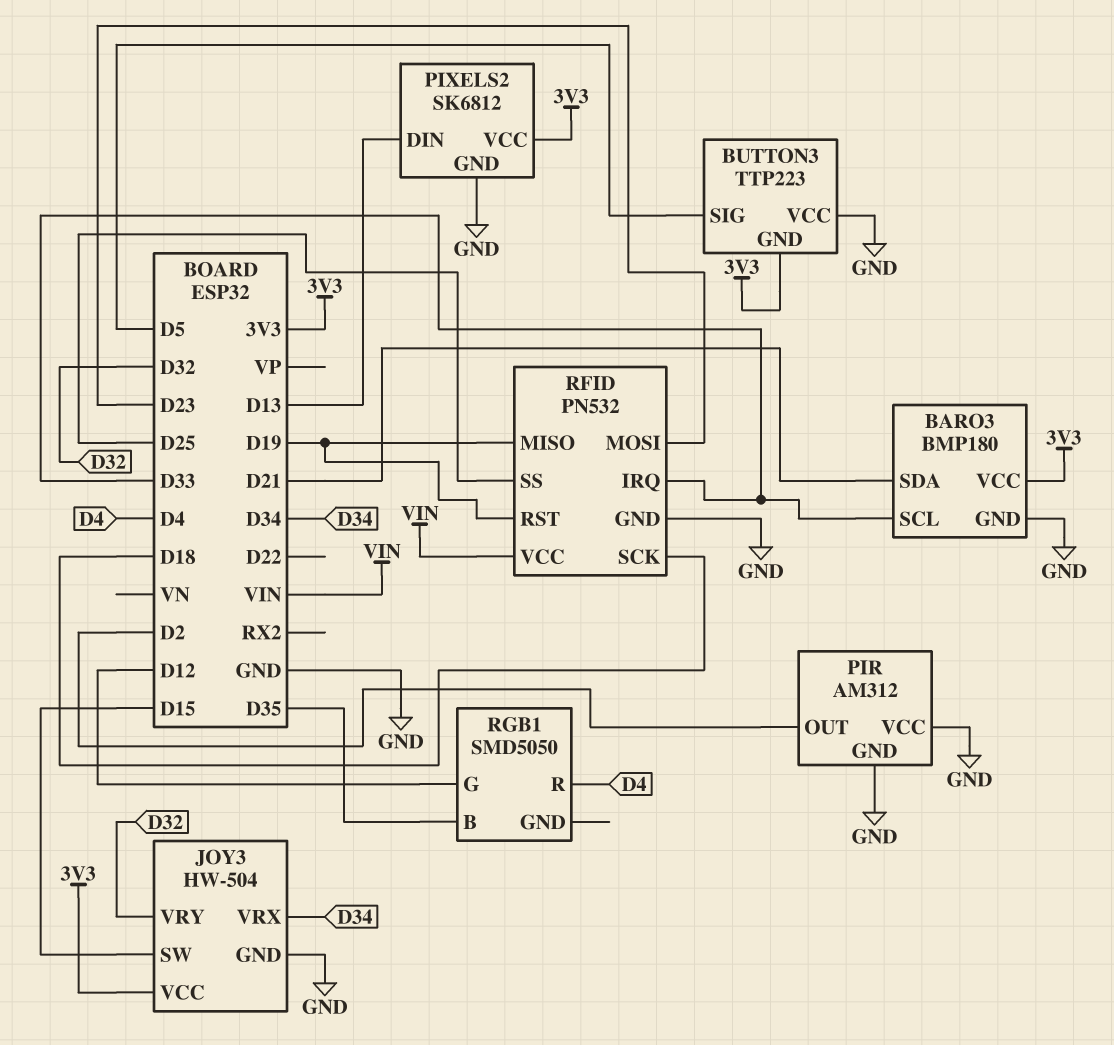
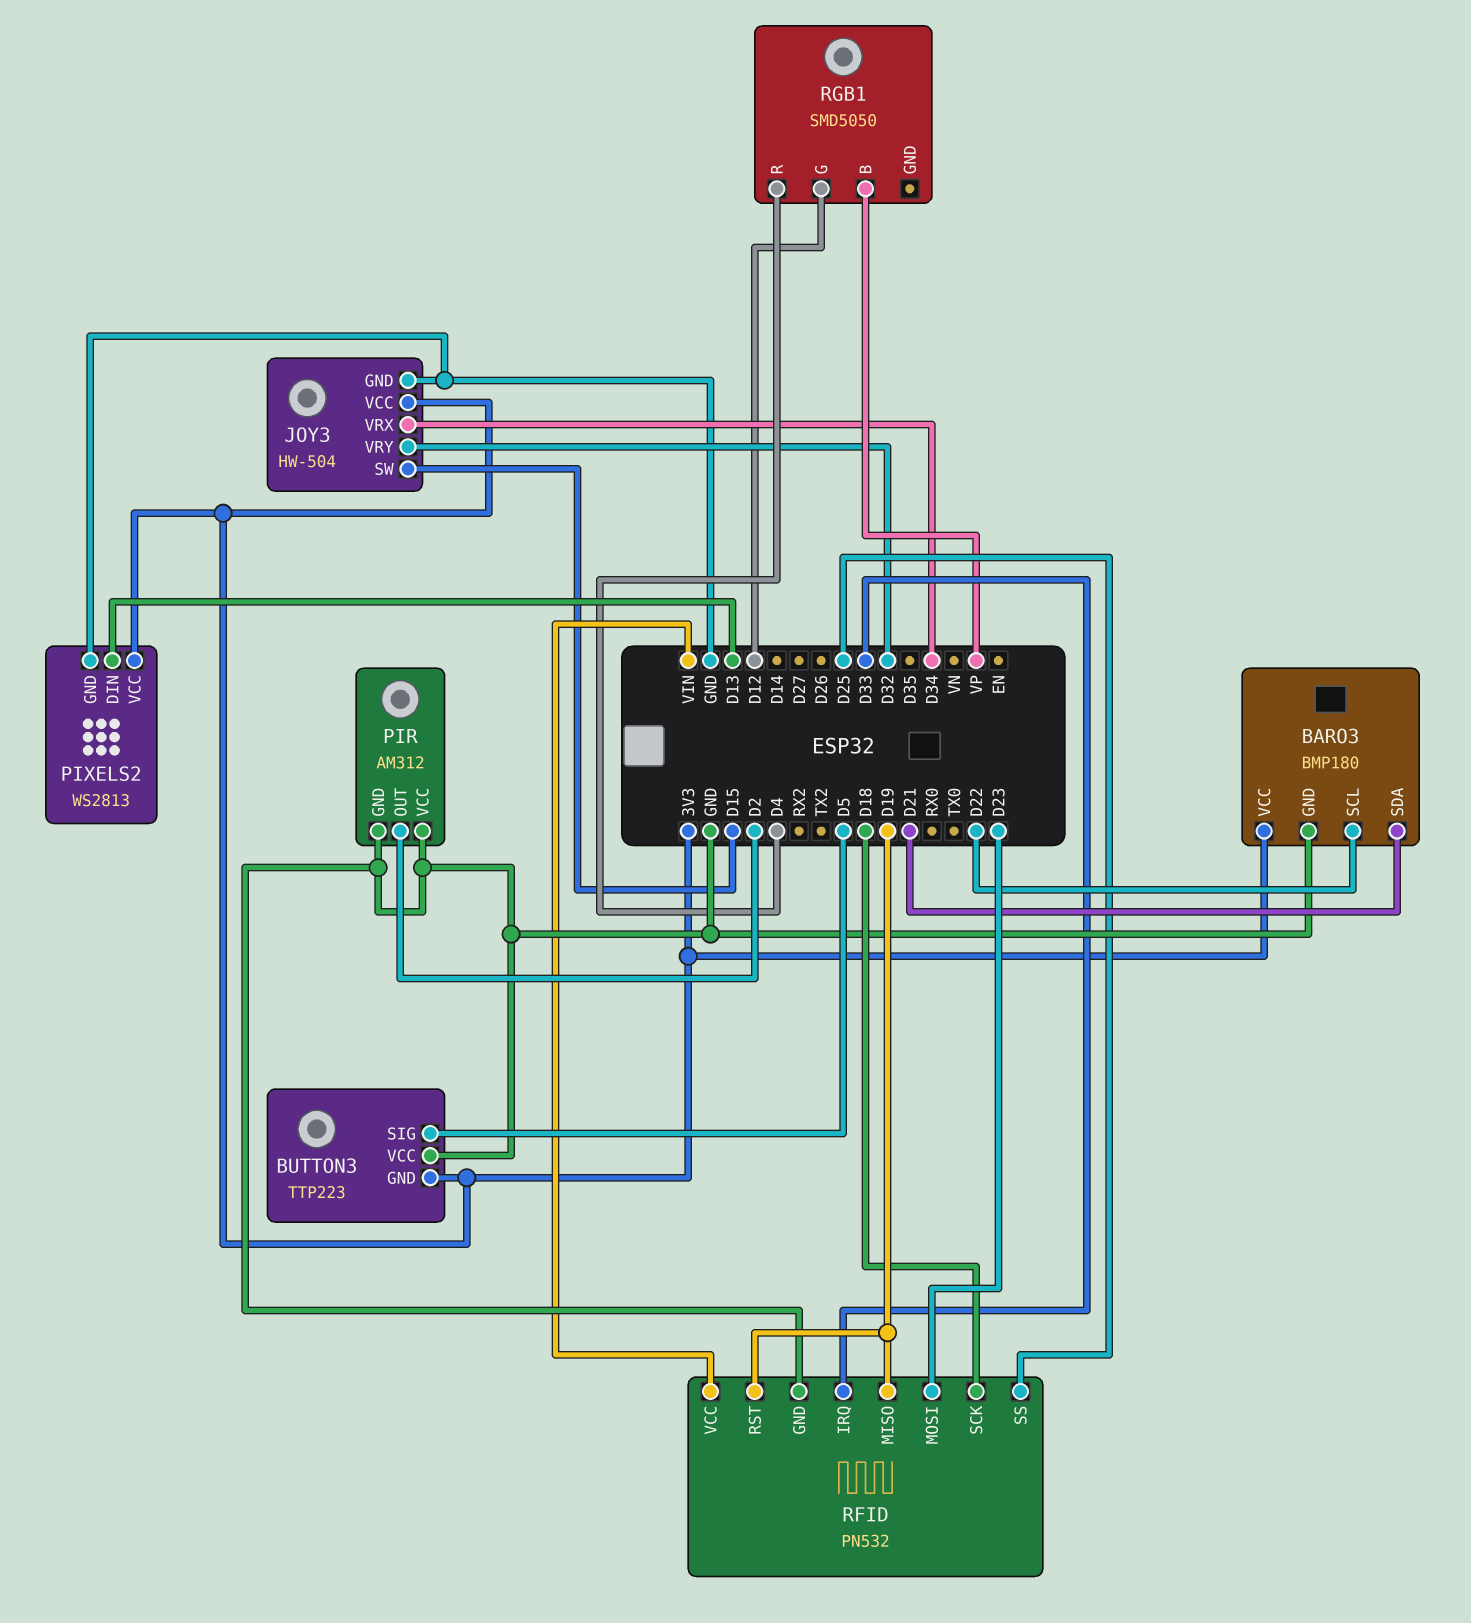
BARO3 pin SCL: D33 -> D22
PIXELS2: SK6812 -> WS2813
RGB1 pin B: D35 -> VP

